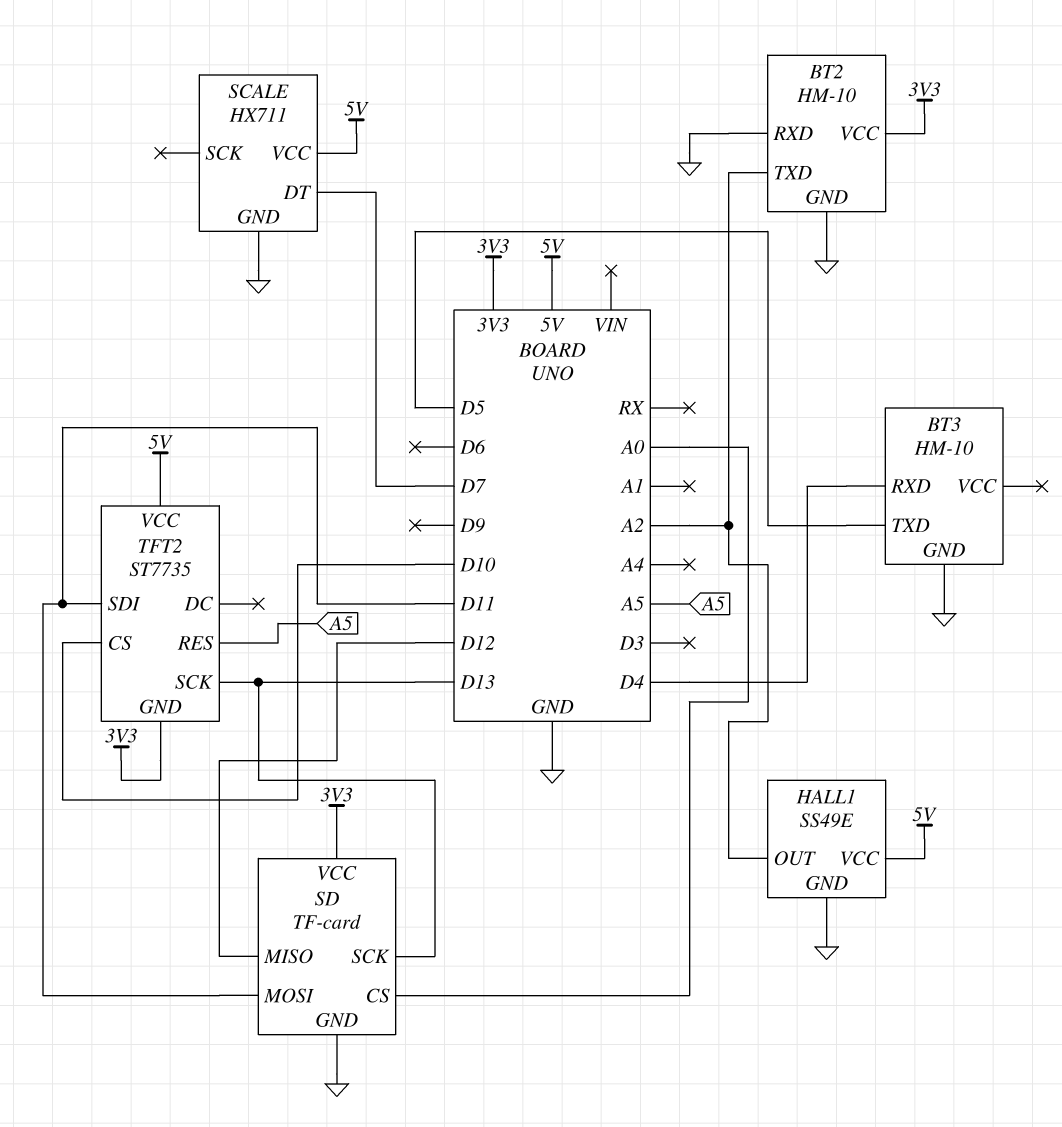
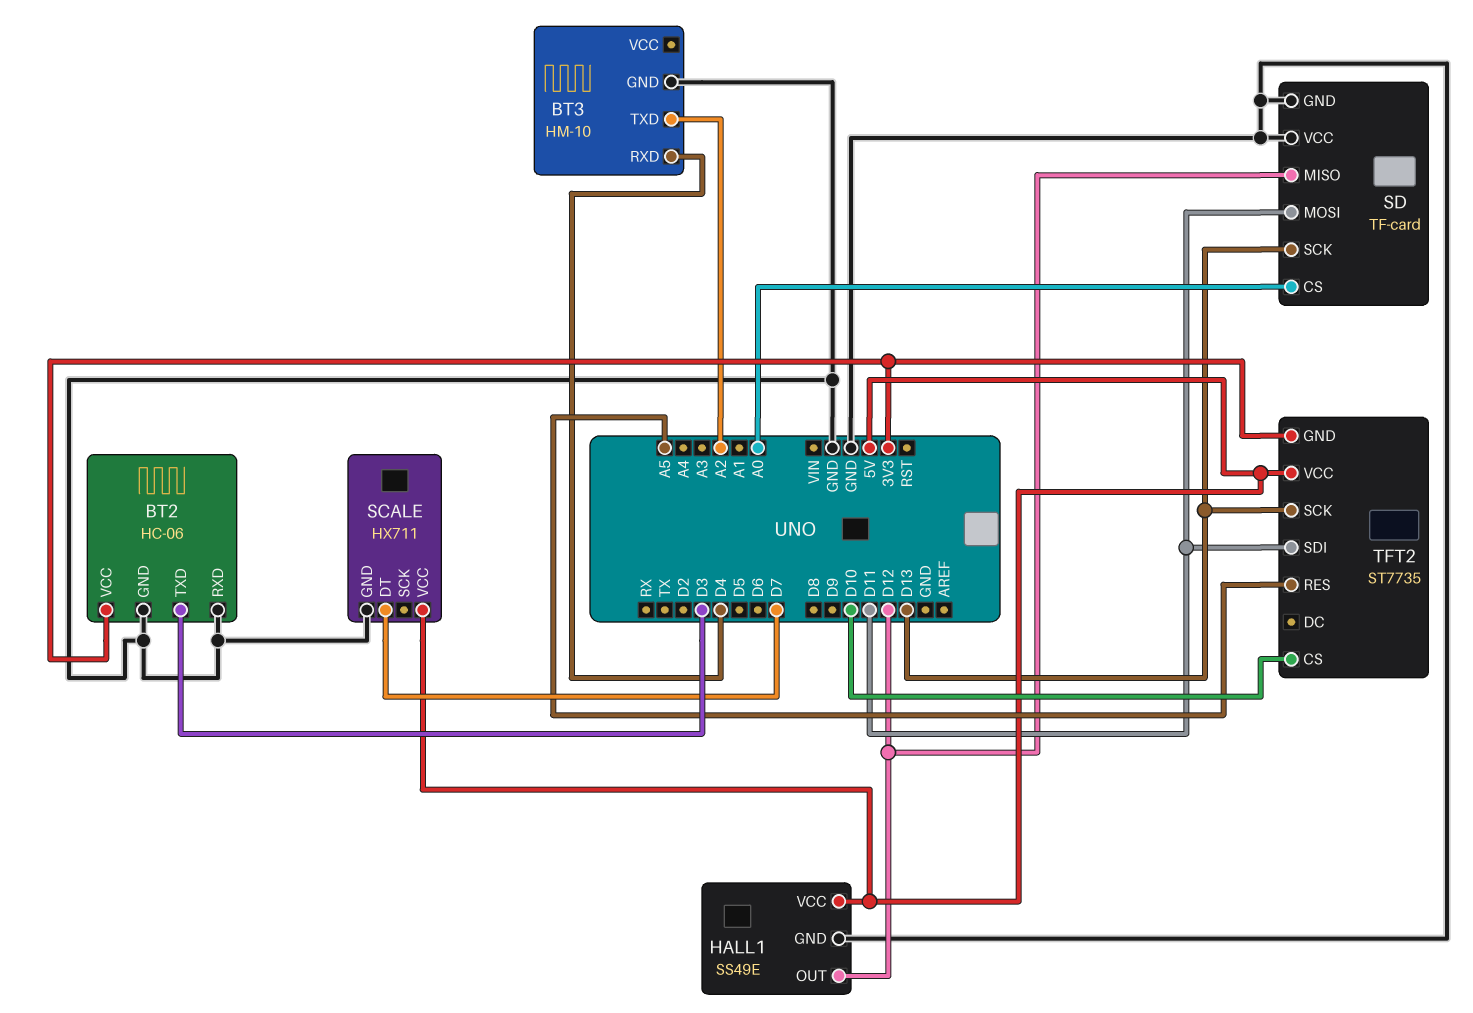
BT2: HM-10 -> HC-06
BT2 pin TXD: A2 -> D3
BT3 pin TXD: D5 -> A2
HALL1 pin OUT: A2 -> D12
SD pin VCC: 3V3 -> GND

